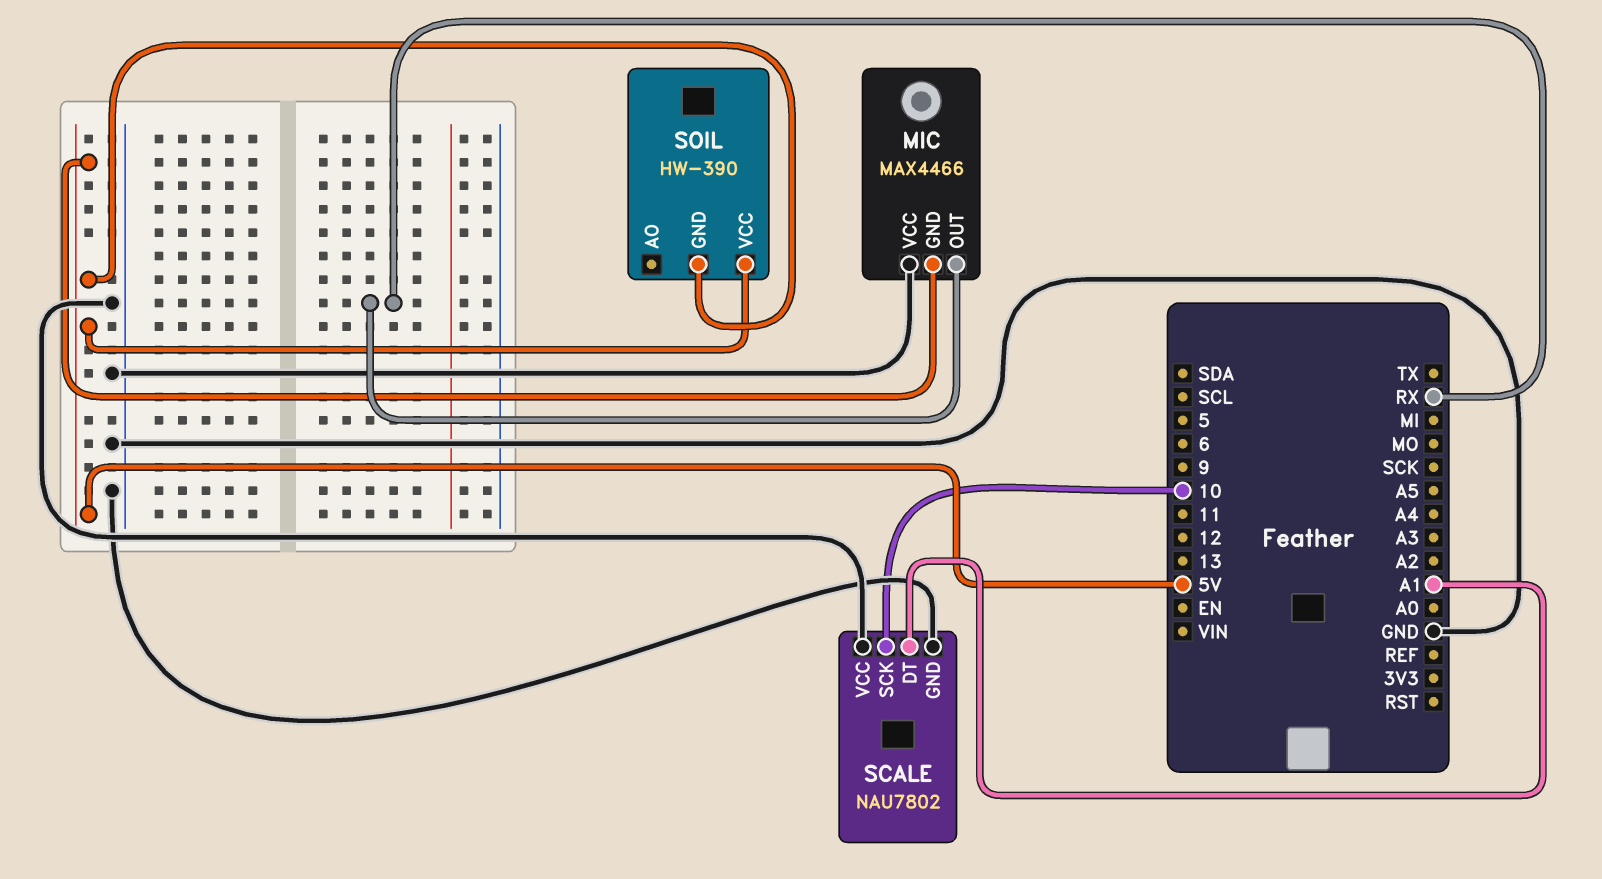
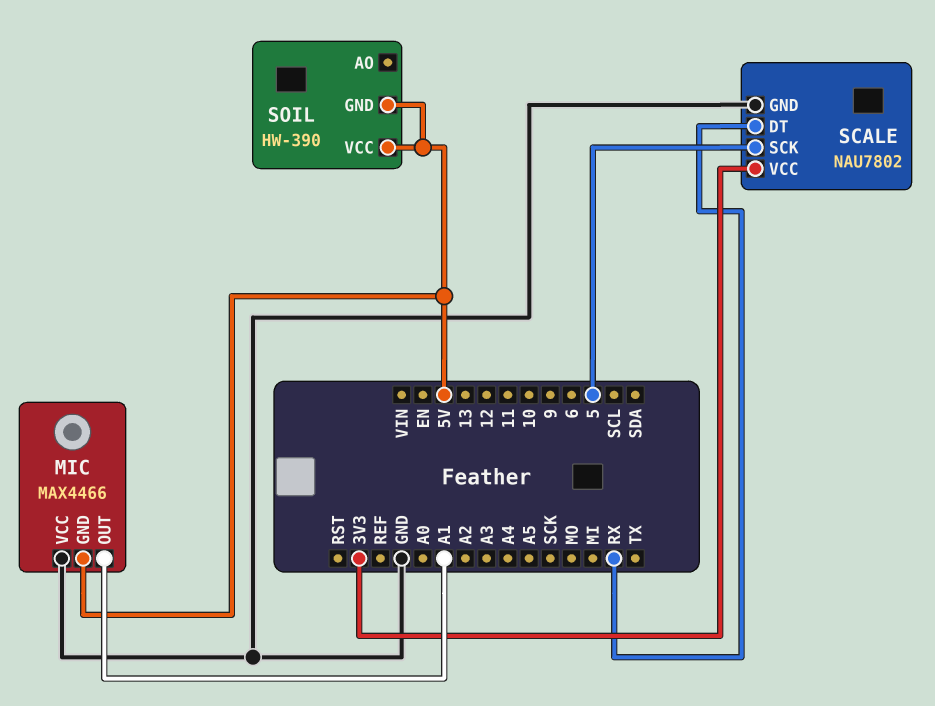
MIC pin OUT: RX -> A1
SCALE pin DT: A1 -> RX
SCALE pin SCK: 10 -> 5
SCALE pin VCC: GND -> 3V3

